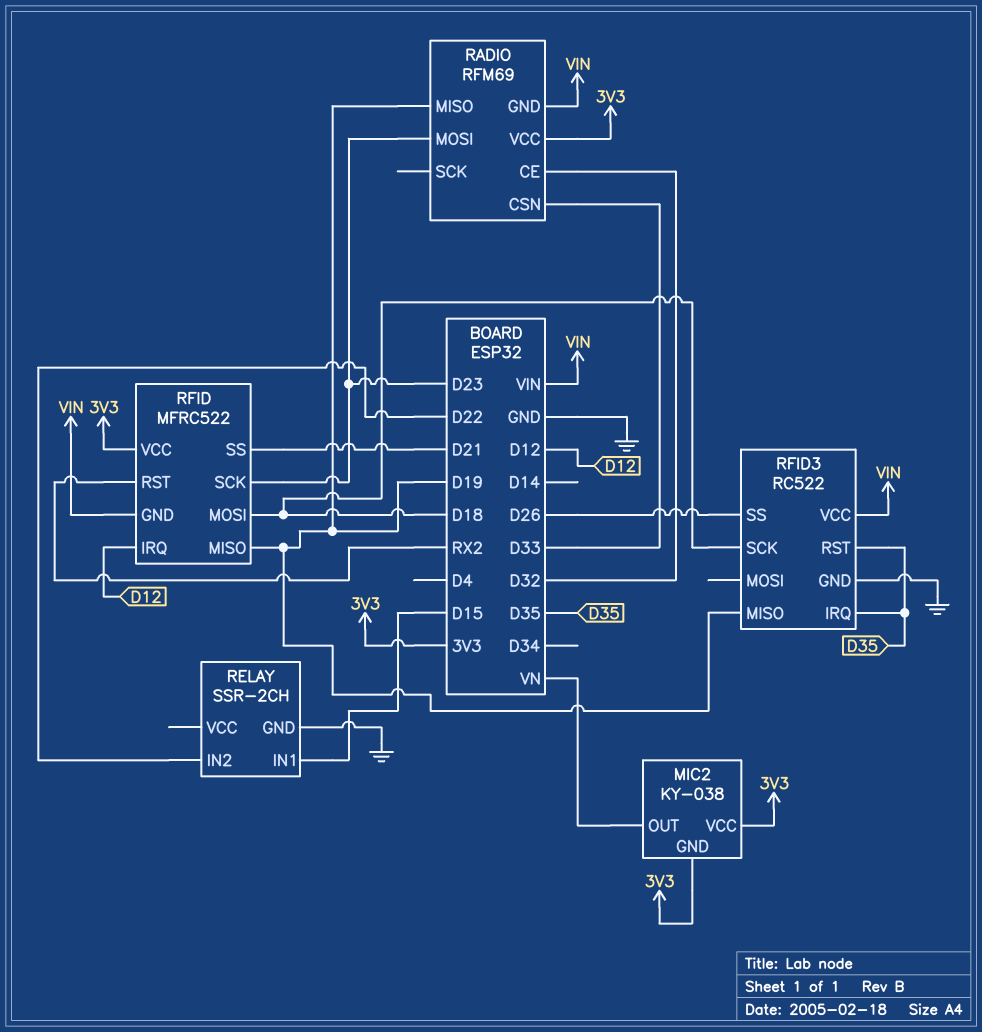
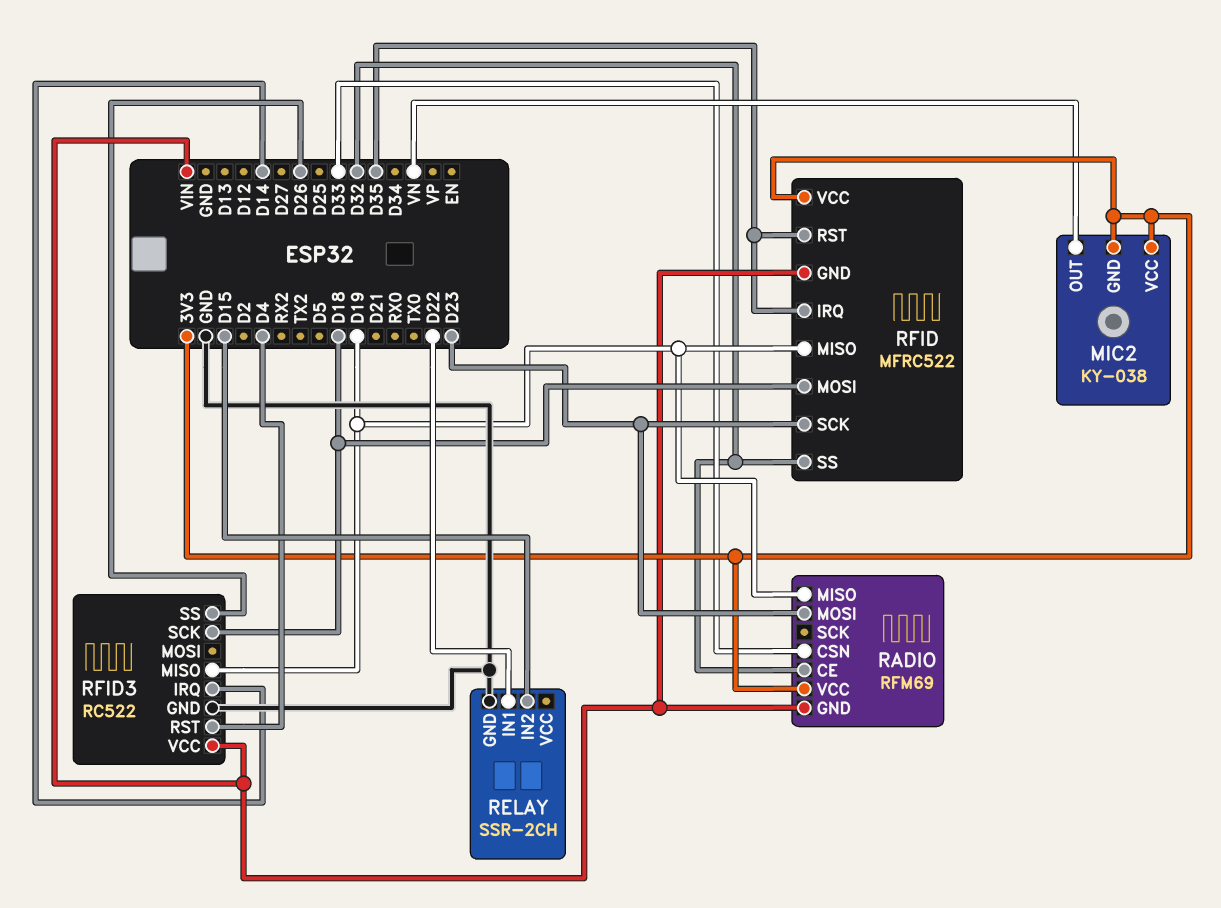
RELAY pin IN1: D15 -> D22
RELAY pin IN2: D22 -> D15
RFID pin IRQ: D12 -> D35
RFID pin RST: RX2 -> D35
RFID pin SS: D21 -> D32
RFID3 pin IRQ: D35 -> D14
RFID3 pin RST: D35 -> D4

